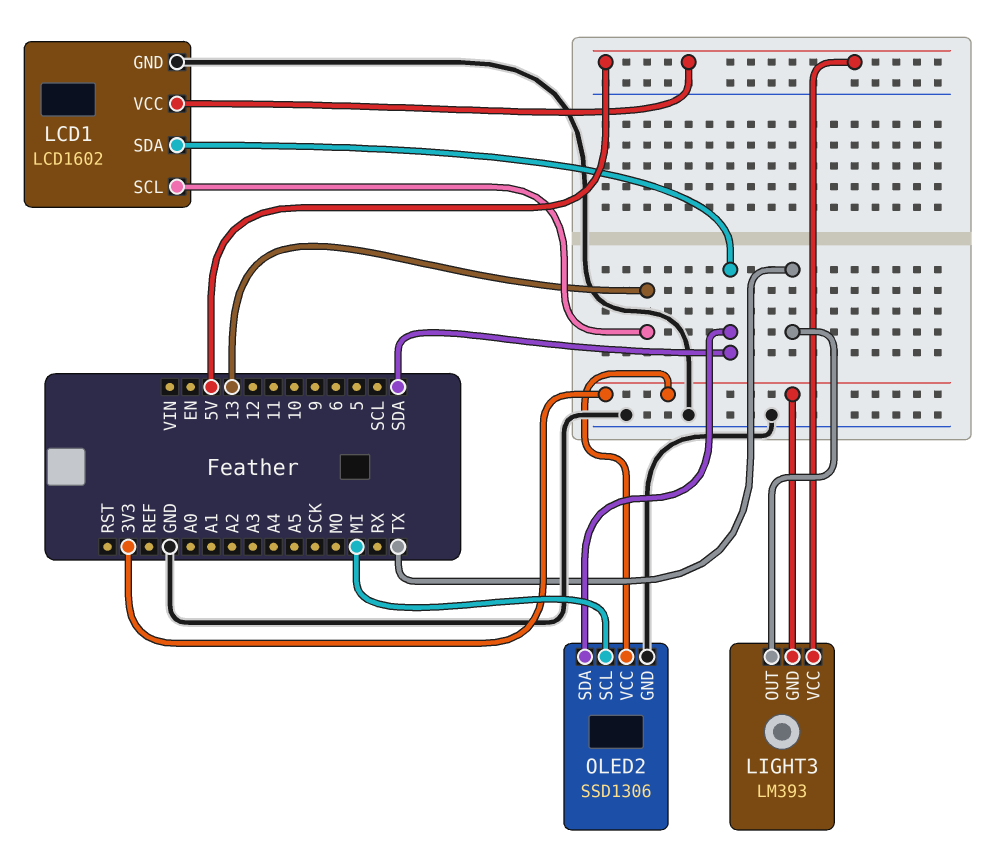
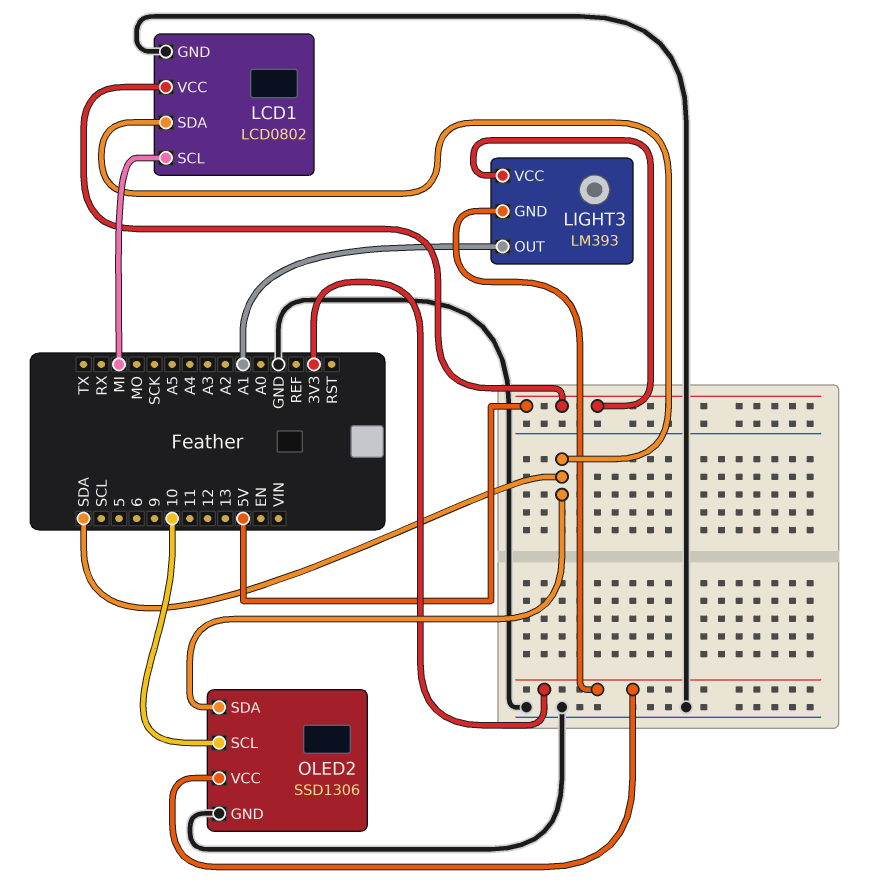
LCD1: LCD1602 -> LCD0802
LCD1 pin SCL: 13 -> MI
LIGHT3 pin OUT: TX -> A1
OLED2 pin SCL: MI -> 10

